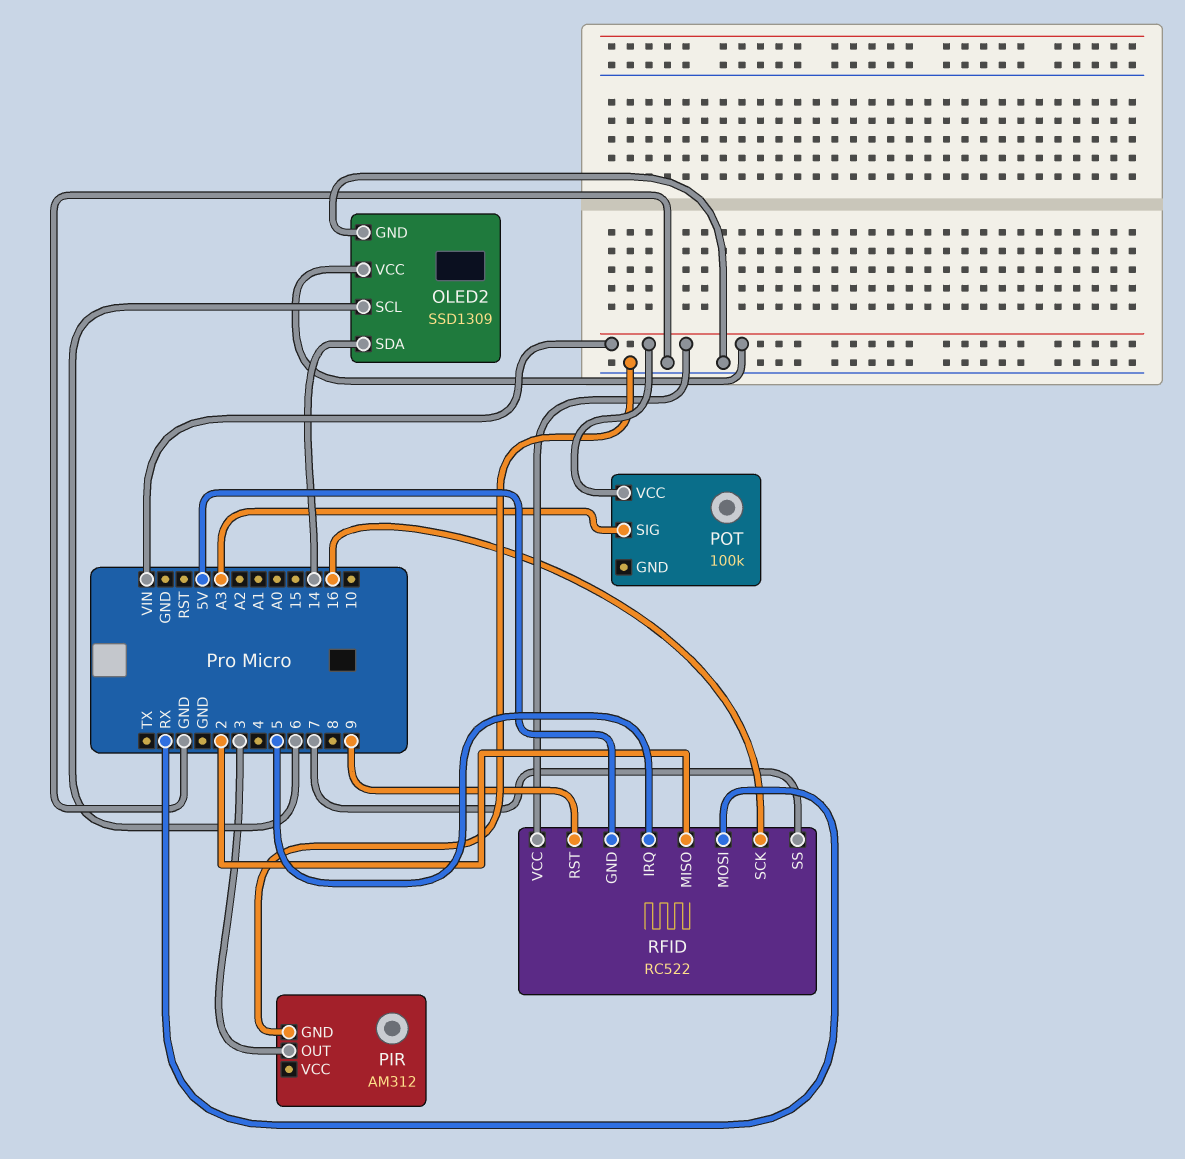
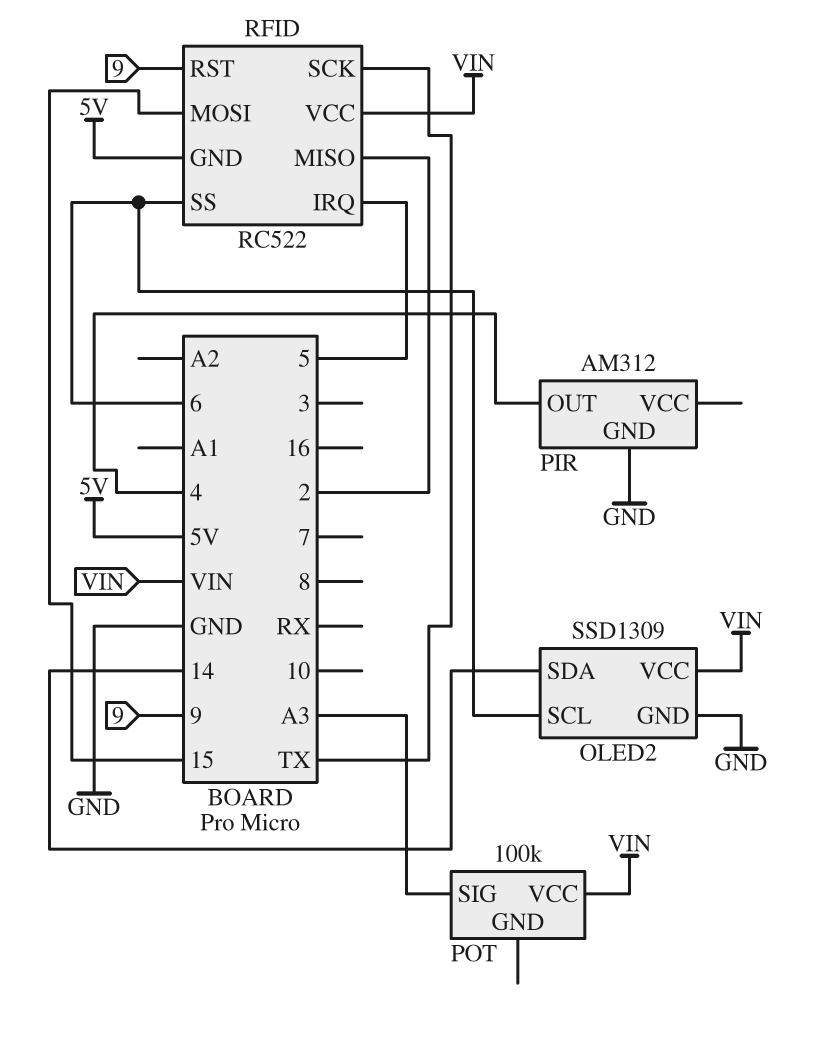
PIR pin OUT: 3 -> 4
RFID pin MOSI: RX -> 15
RFID pin SCK: 16 -> TX
RFID pin SS: 7 -> 6

